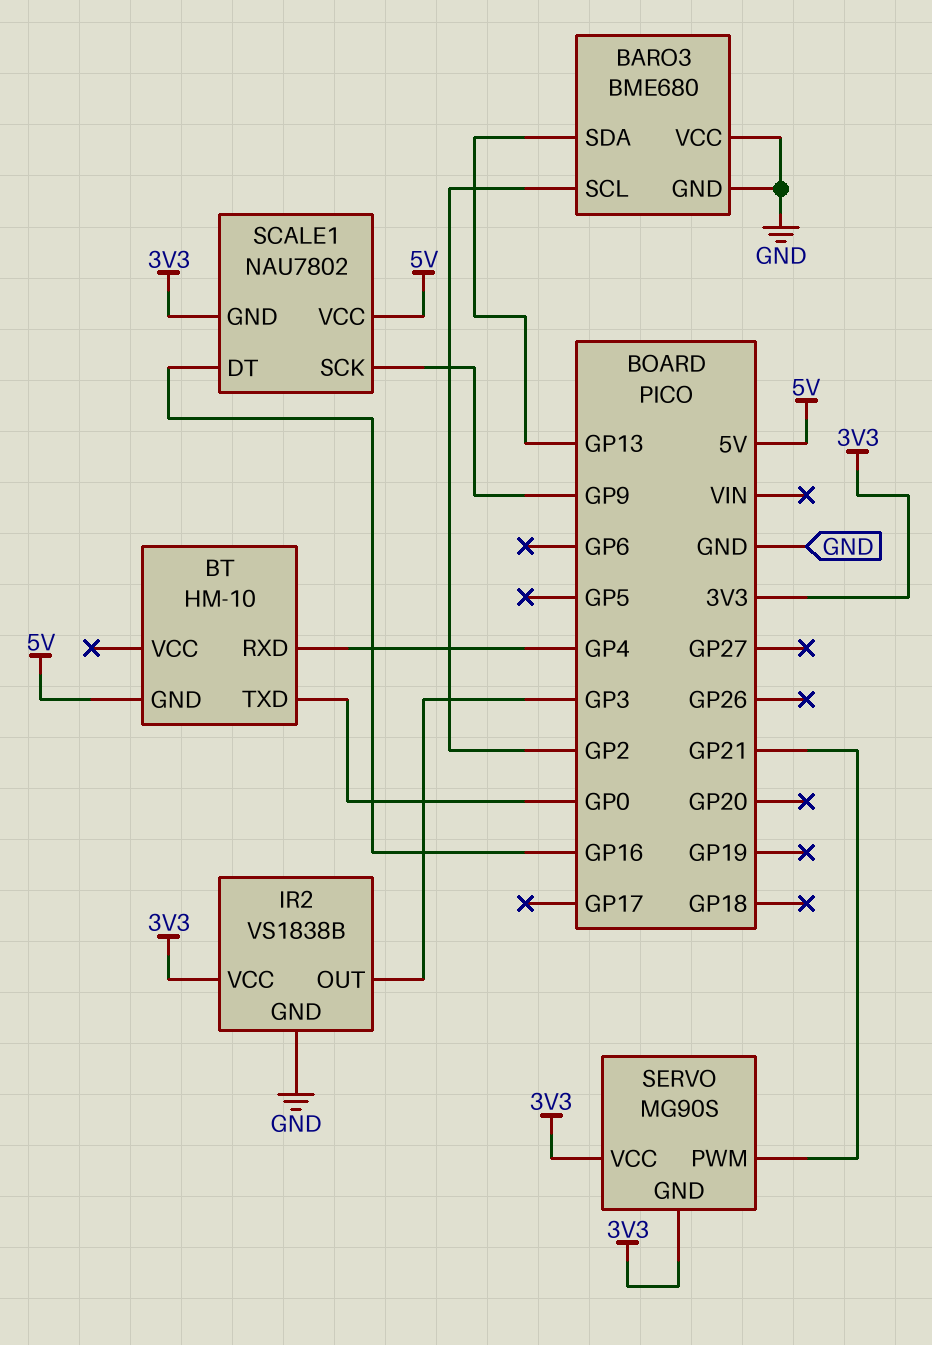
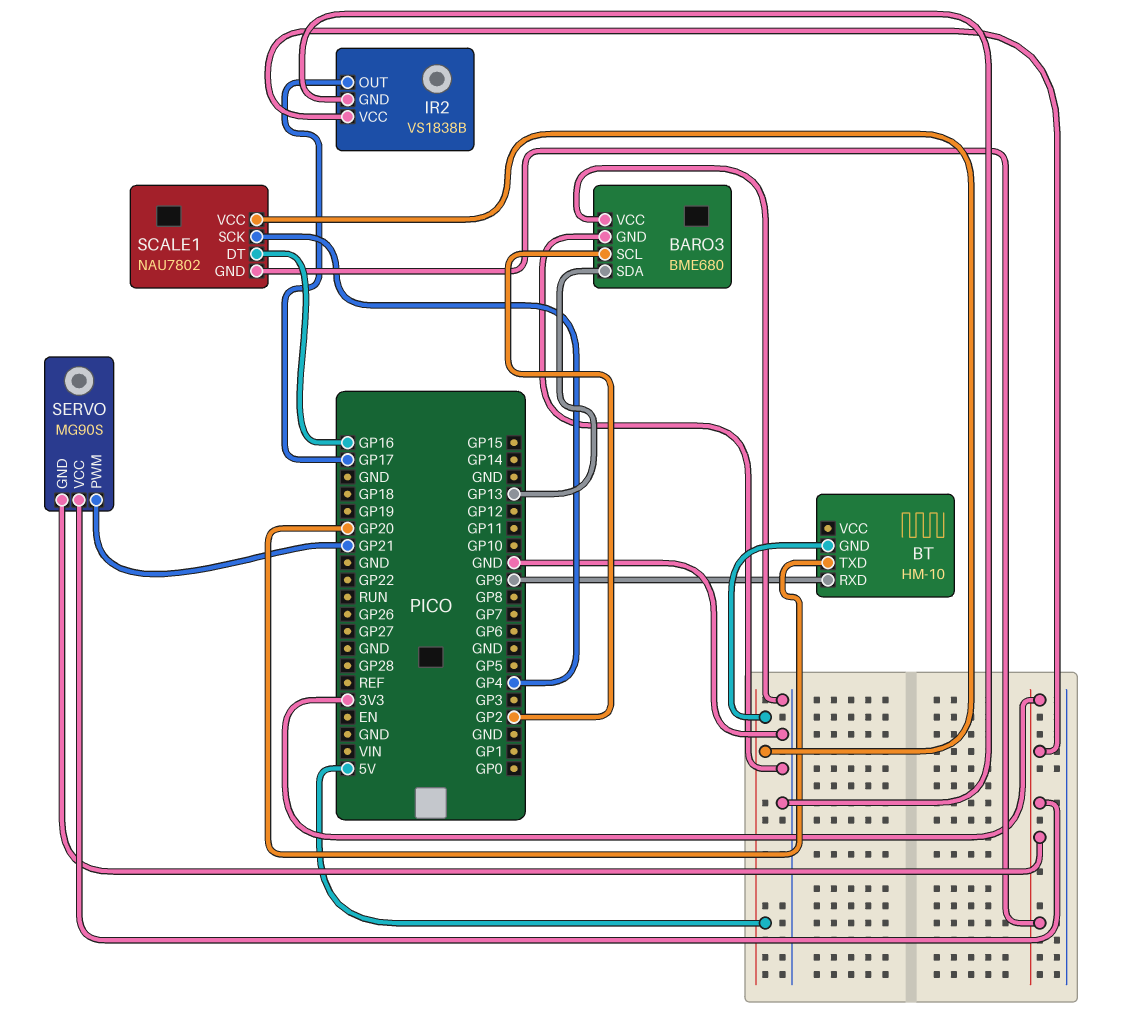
BT pin RXD: GP4 -> GP9
BT pin TXD: GP0 -> GP20
IR2 pin OUT: GP3 -> GP17
SCALE1 pin SCK: GP9 -> GP4

